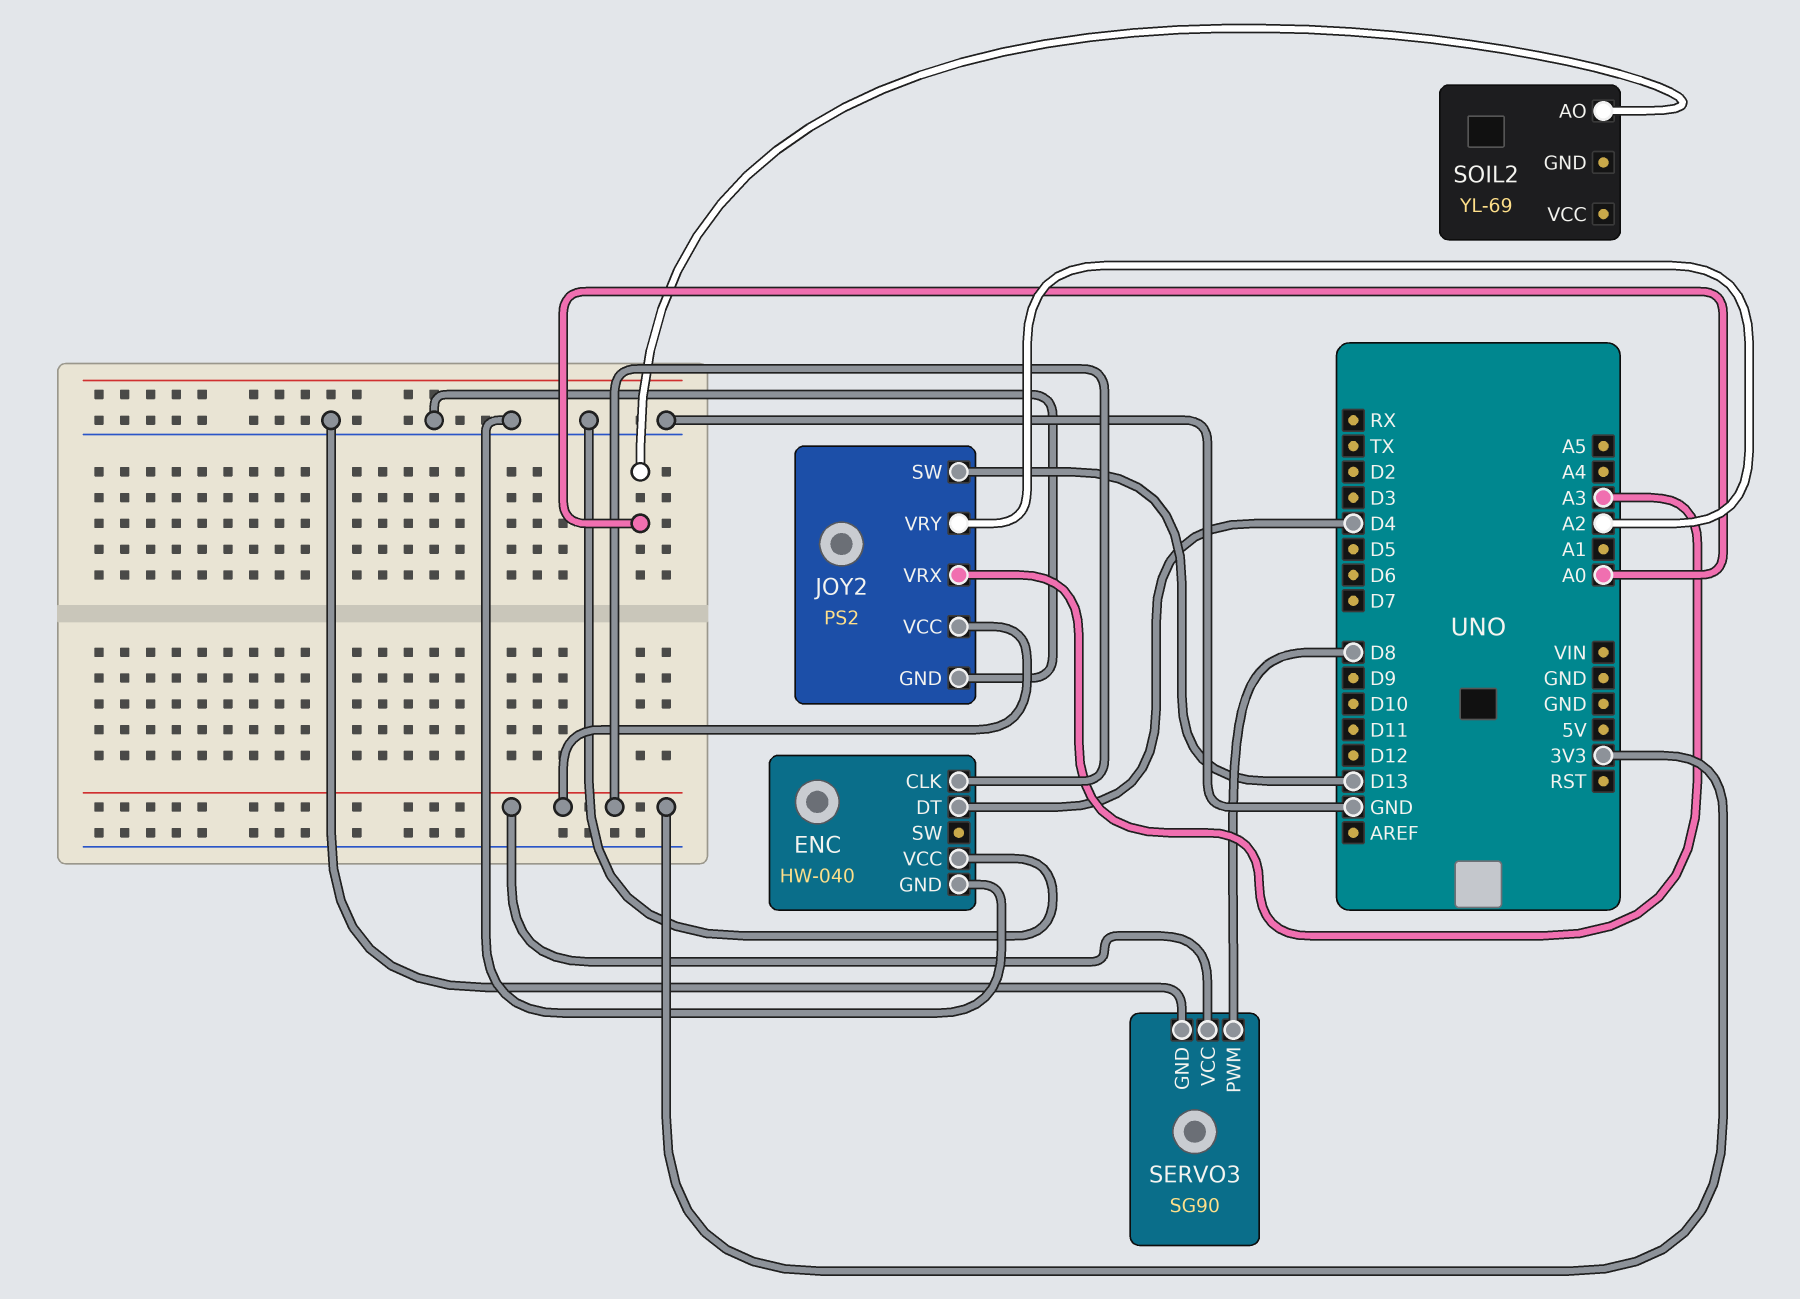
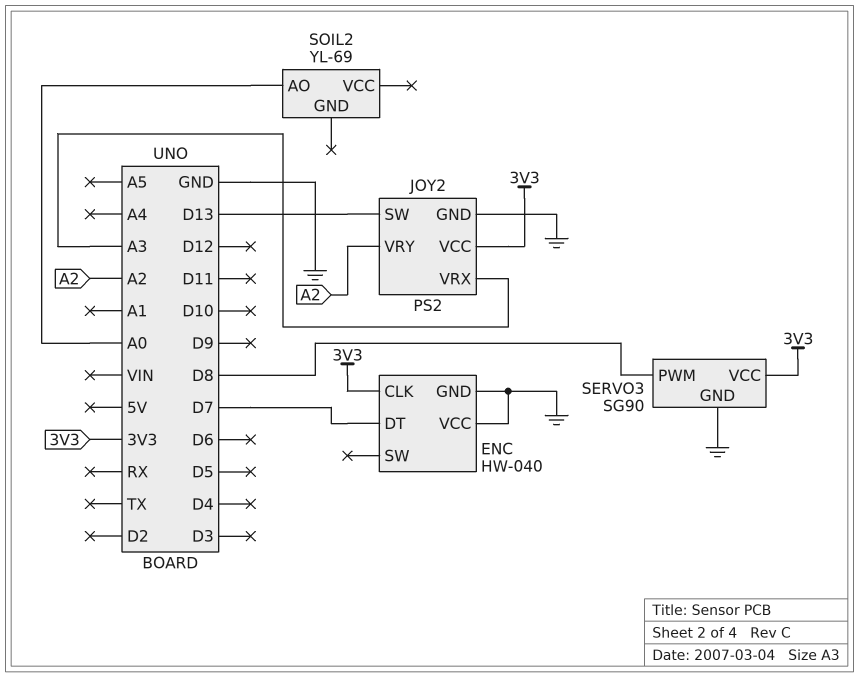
ENC pin DT: D4 -> D7

